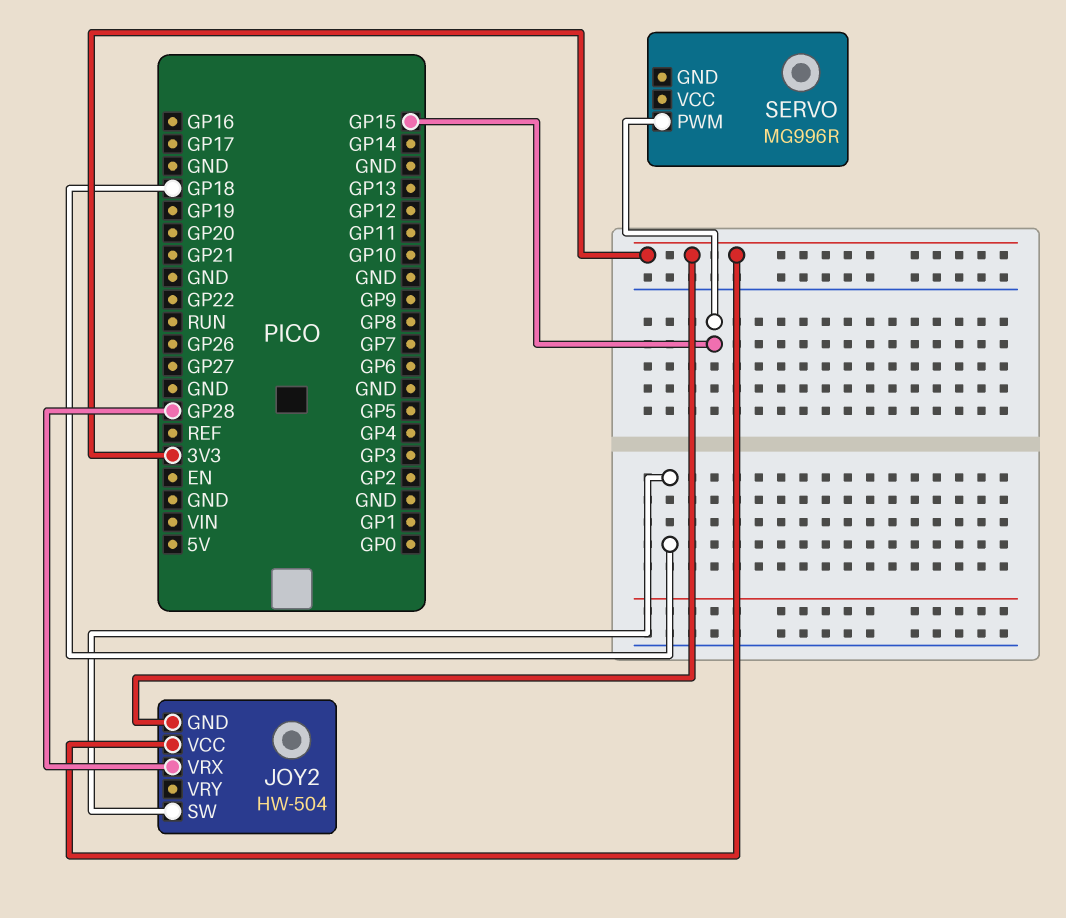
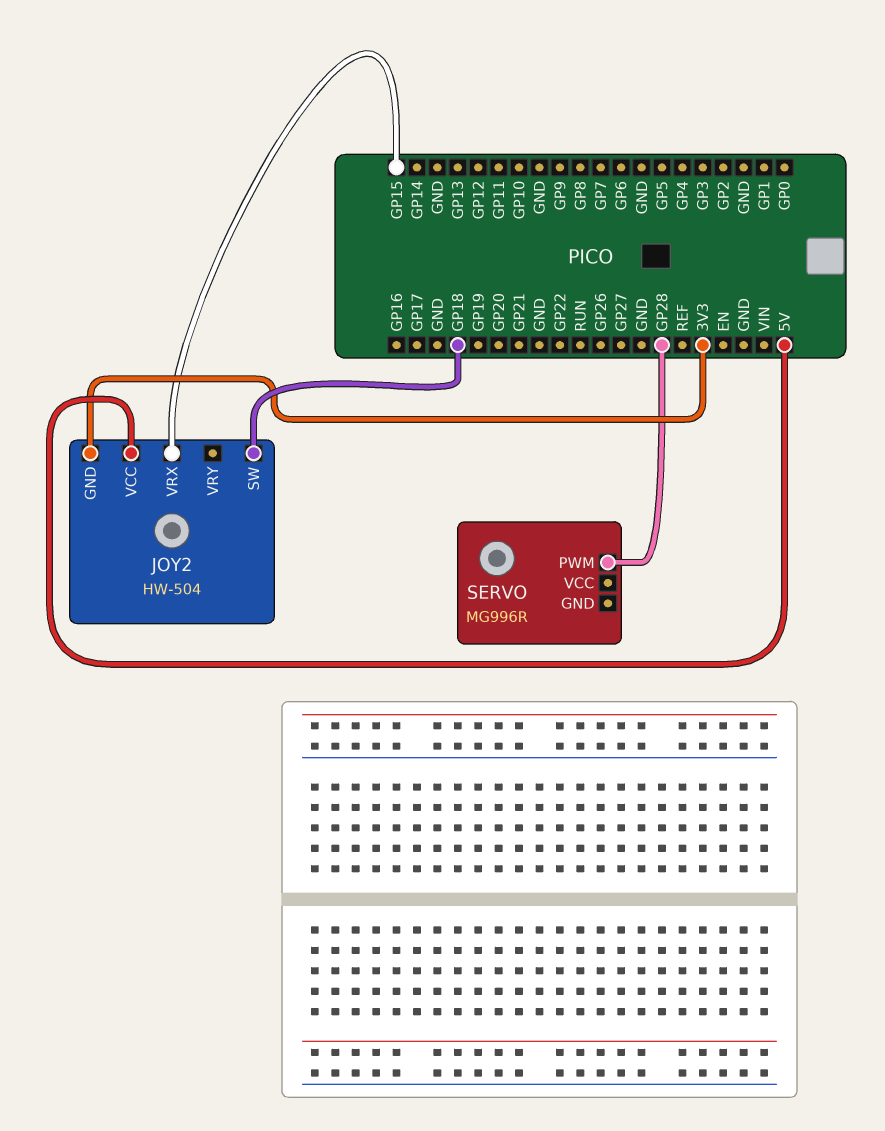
JOY2 pin VCC: 3V3 -> 5V
JOY2 pin VRX: GP28 -> GP15
SERVO pin PWM: GP15 -> GP28

